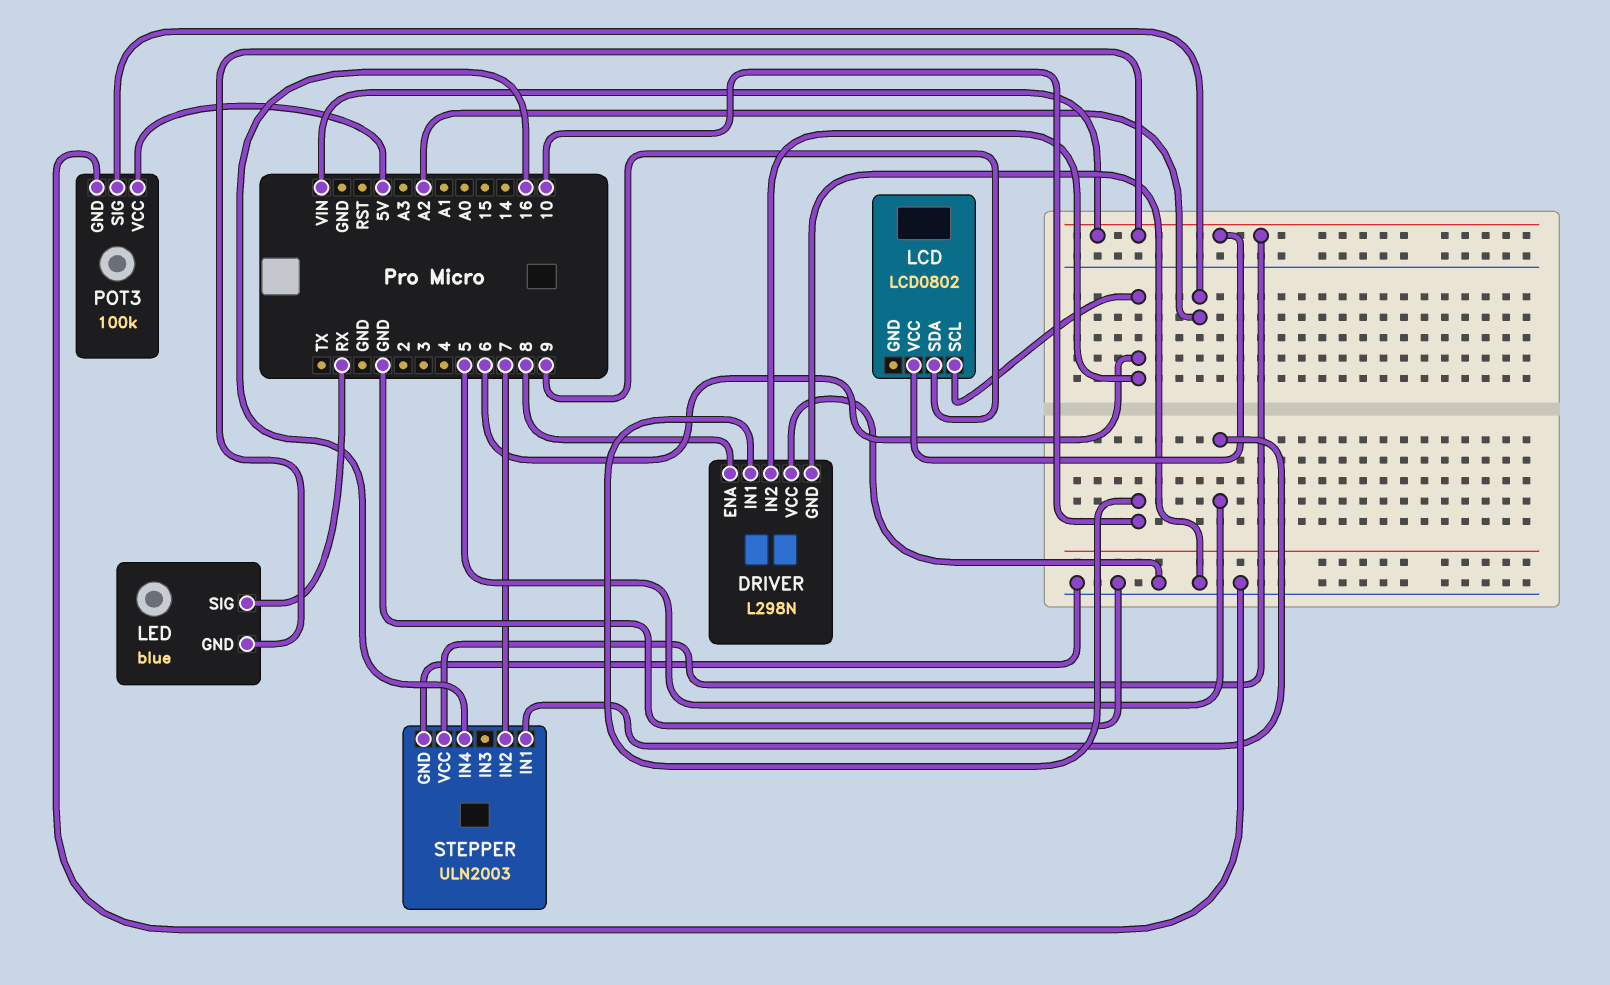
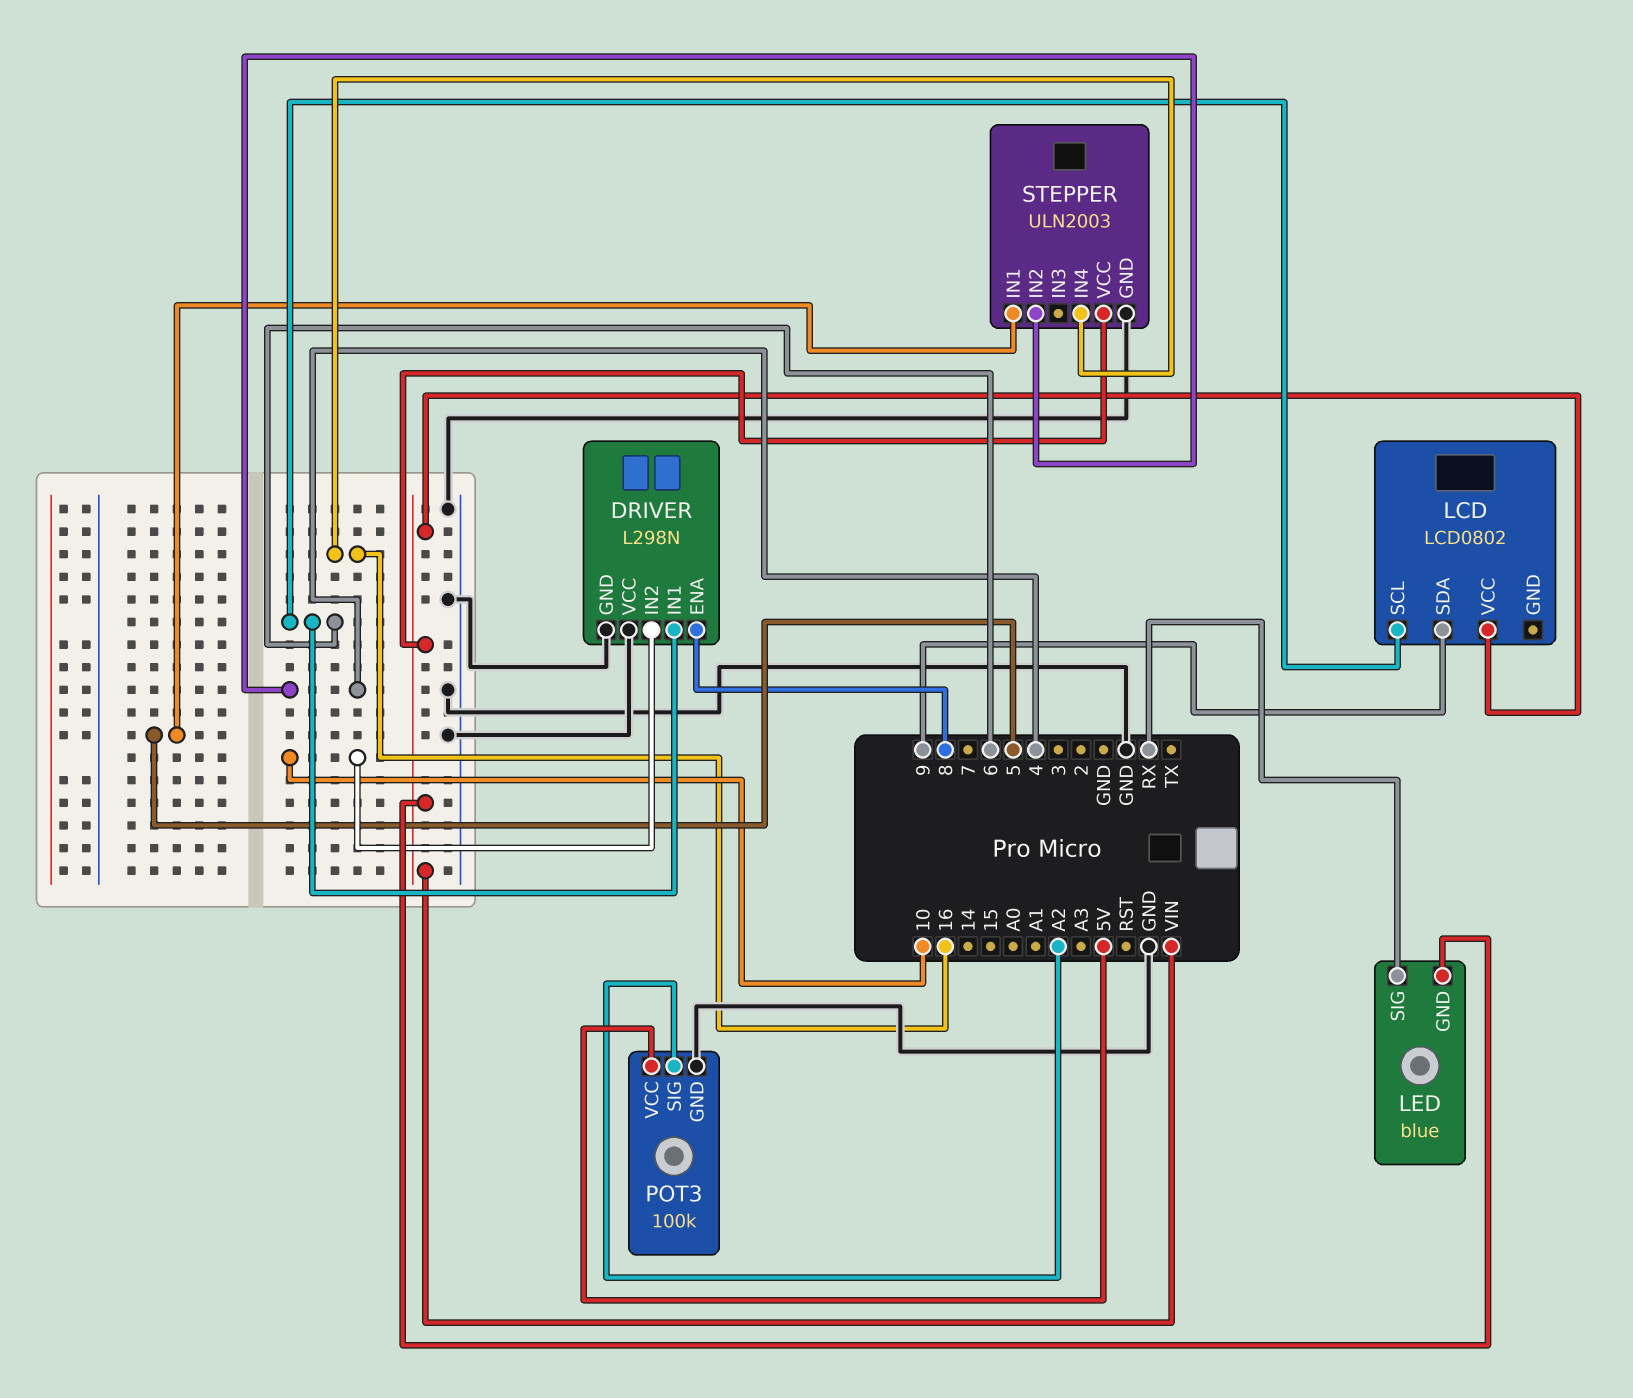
DRIVER pin IN1: 10 -> 6
DRIVER pin IN2: 6 -> 10
STEPPER pin IN2: 7 -> 4

